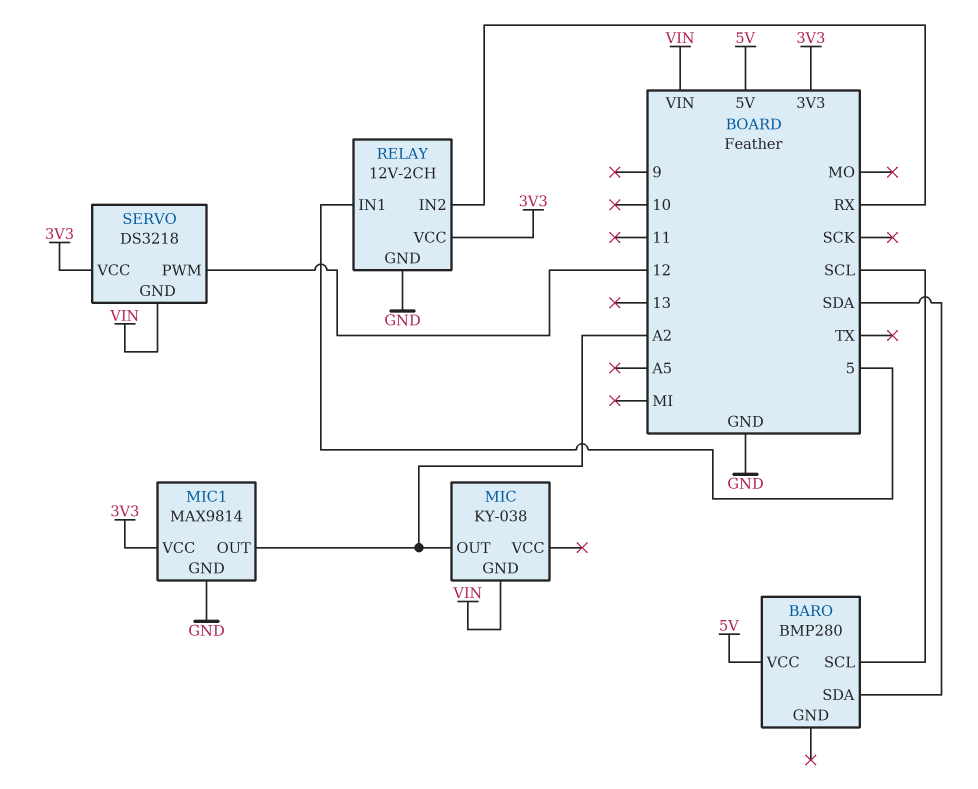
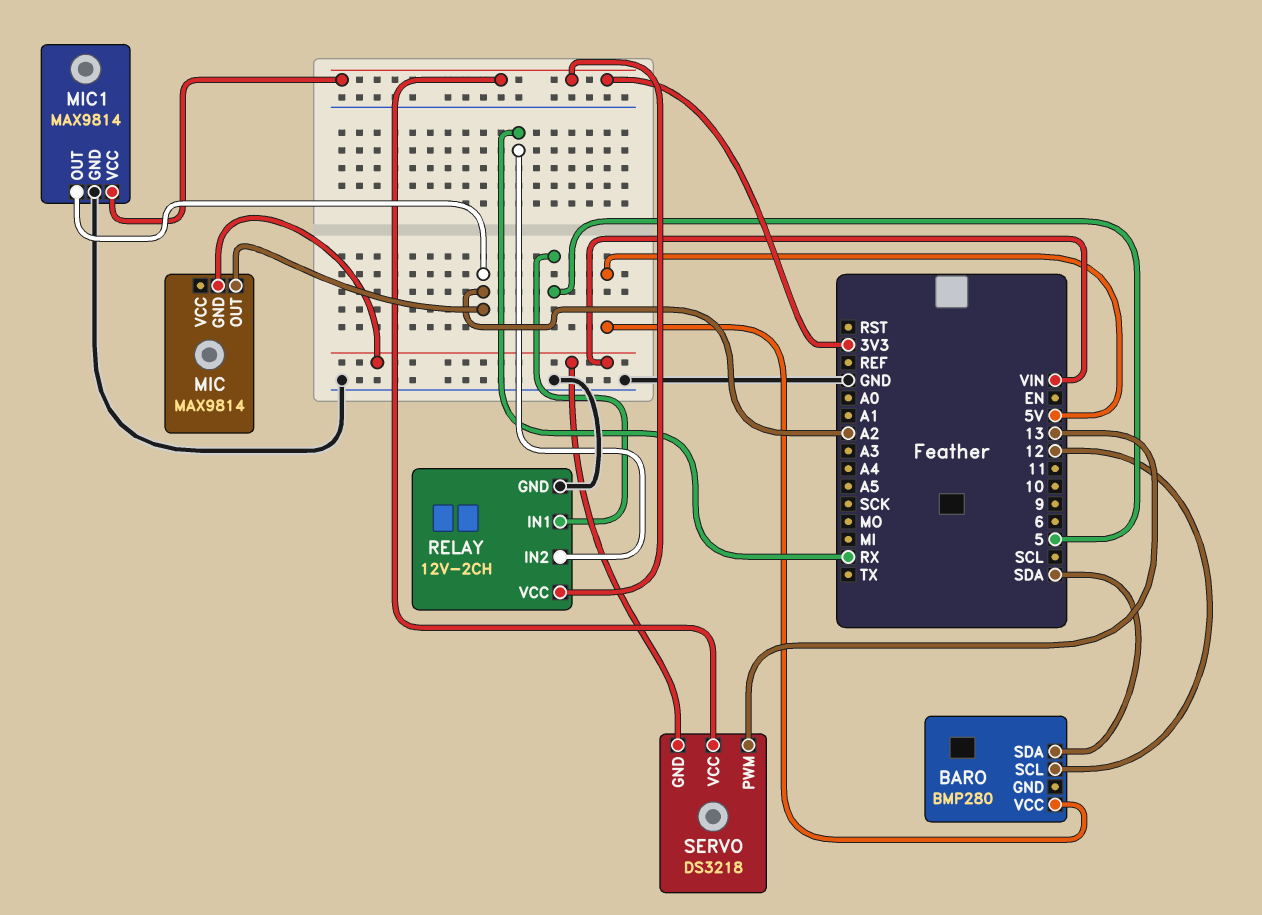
BARO pin SCL: SCL -> 12
MIC: KY-038 -> MAX9814
SERVO pin PWM: 12 -> 13

